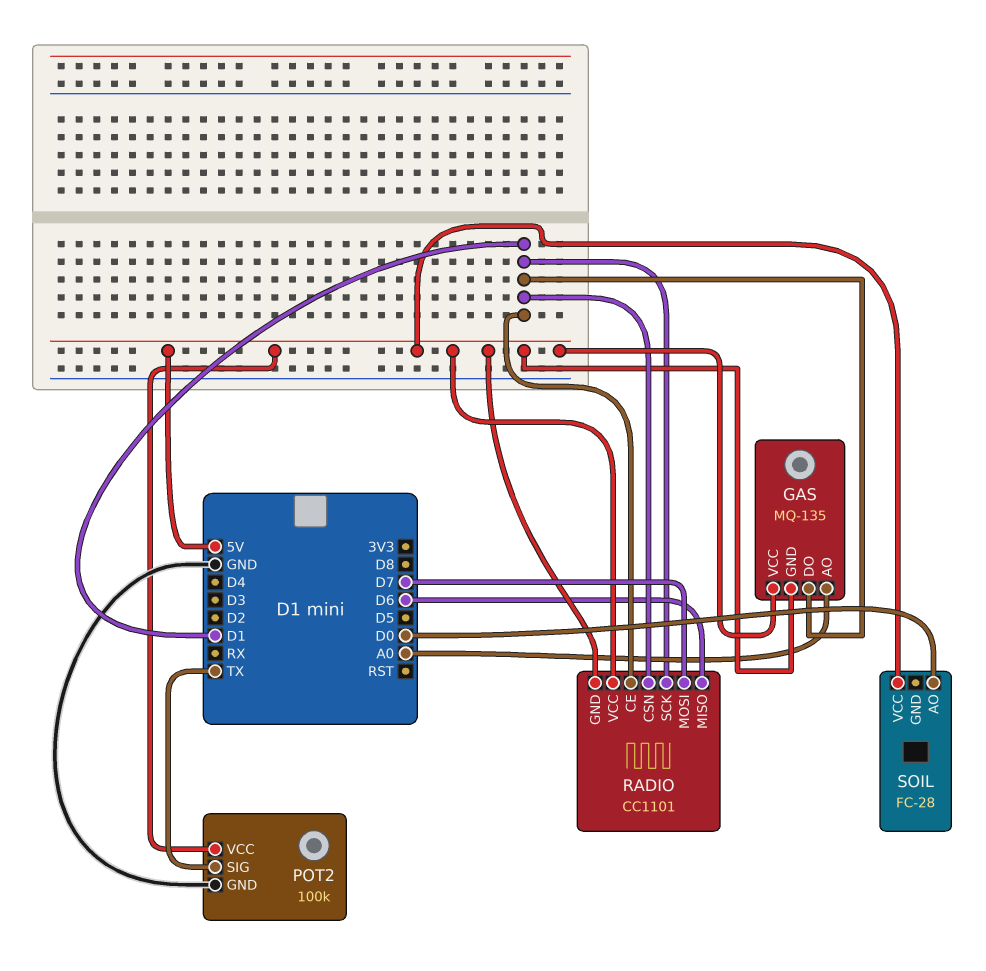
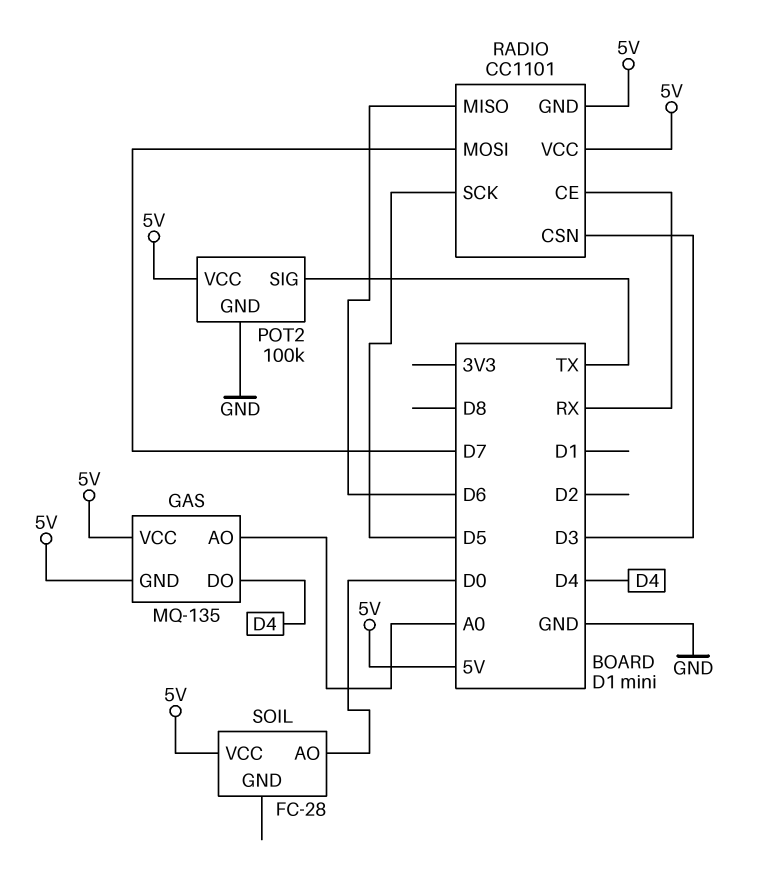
GAS pin DO: D1 -> D4
RADIO pin CE: D1 -> RX
RADIO pin CSN: D1 -> D3
RADIO pin SCK: D1 -> D5

